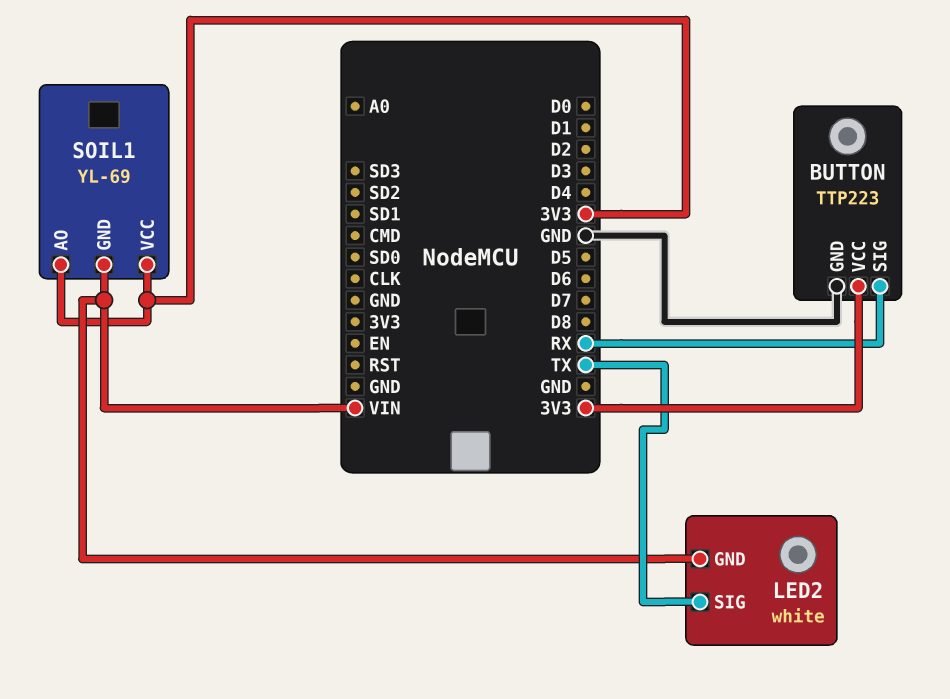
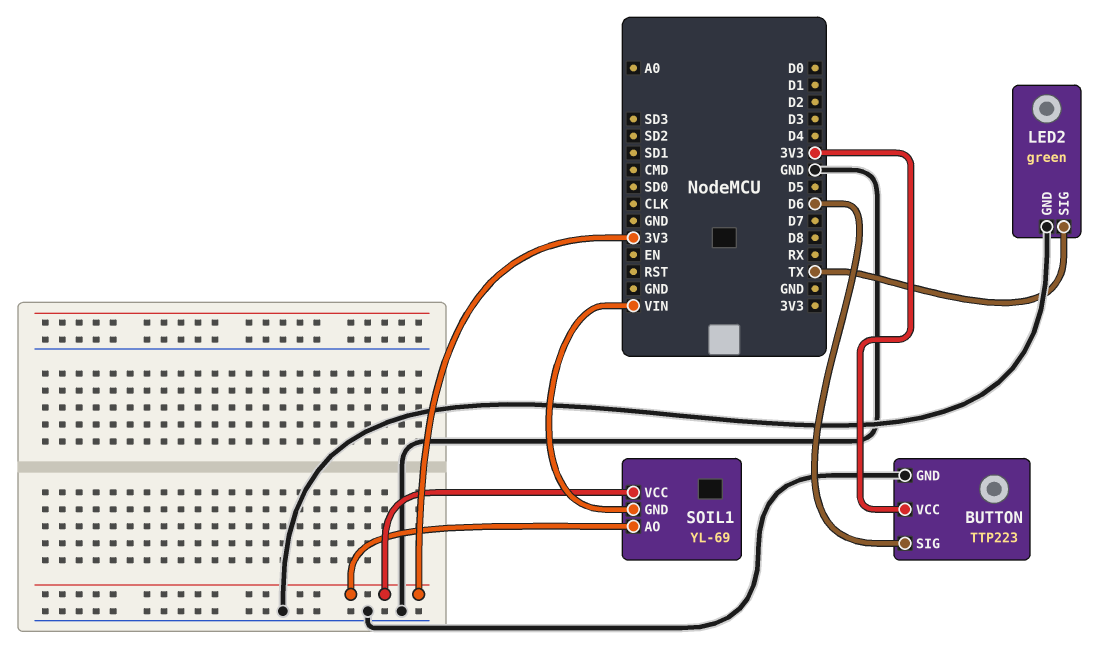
BUTTON pin SIG: RX -> D6
LED2: white -> green
LED2 pin GND: VIN -> GND

